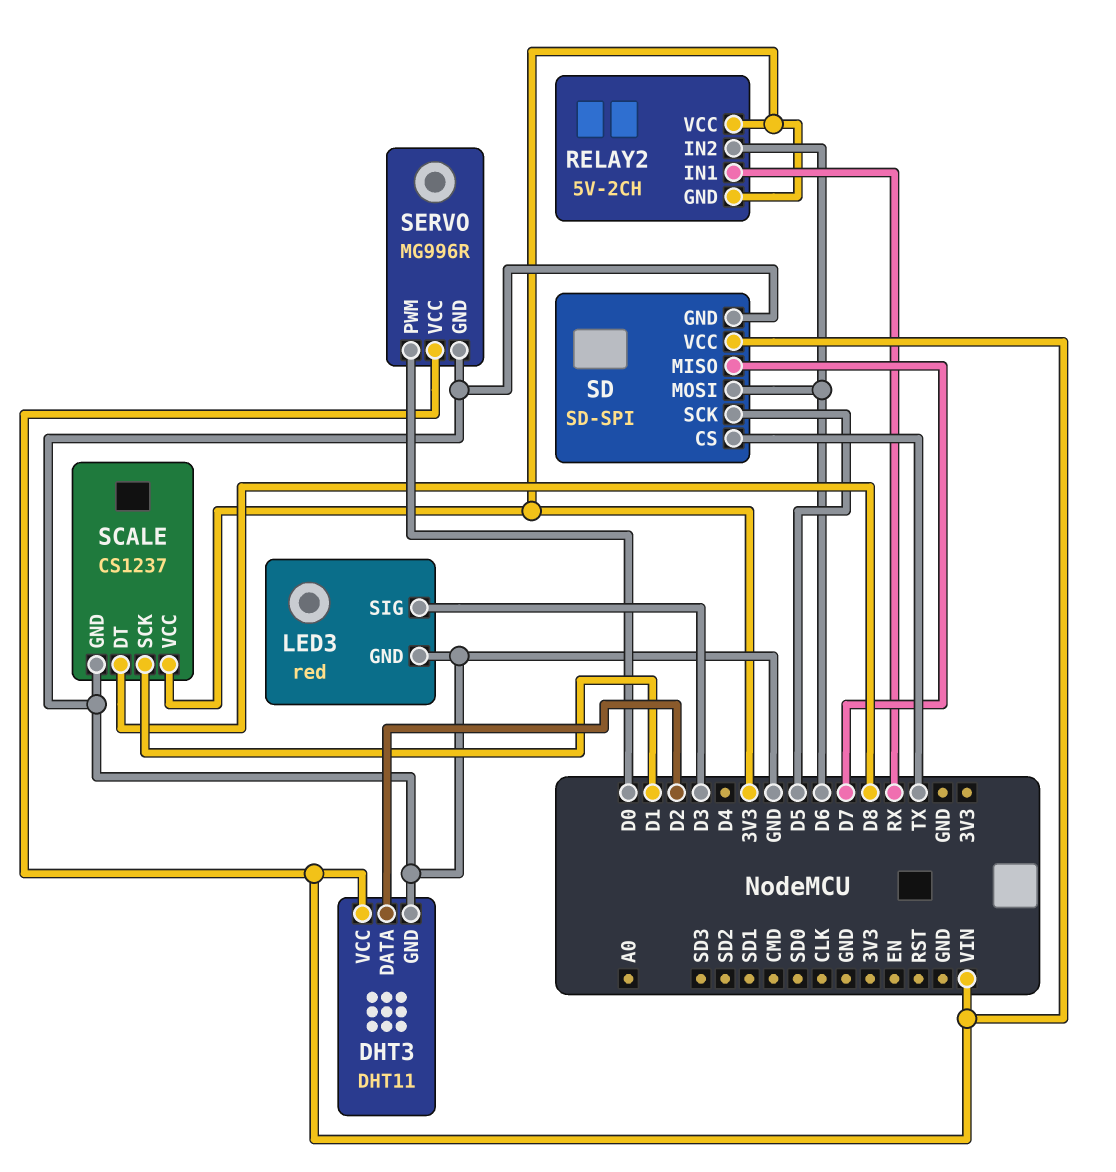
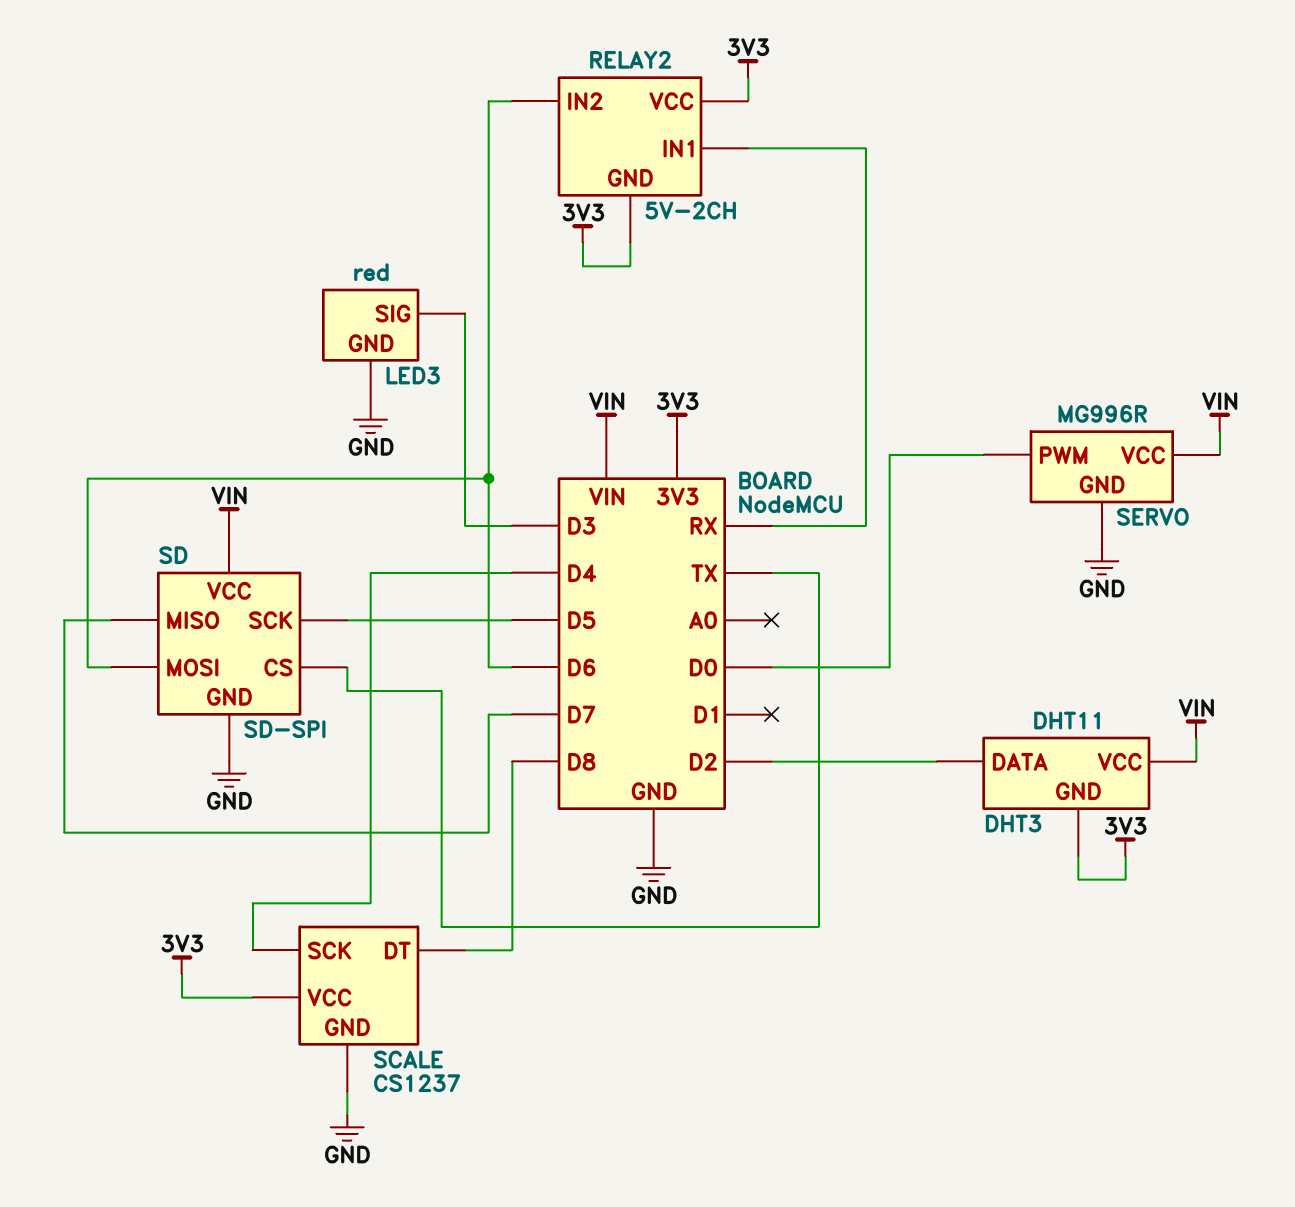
DHT3 pin GND: GND -> 3V3
SCALE pin SCK: D1 -> D4

